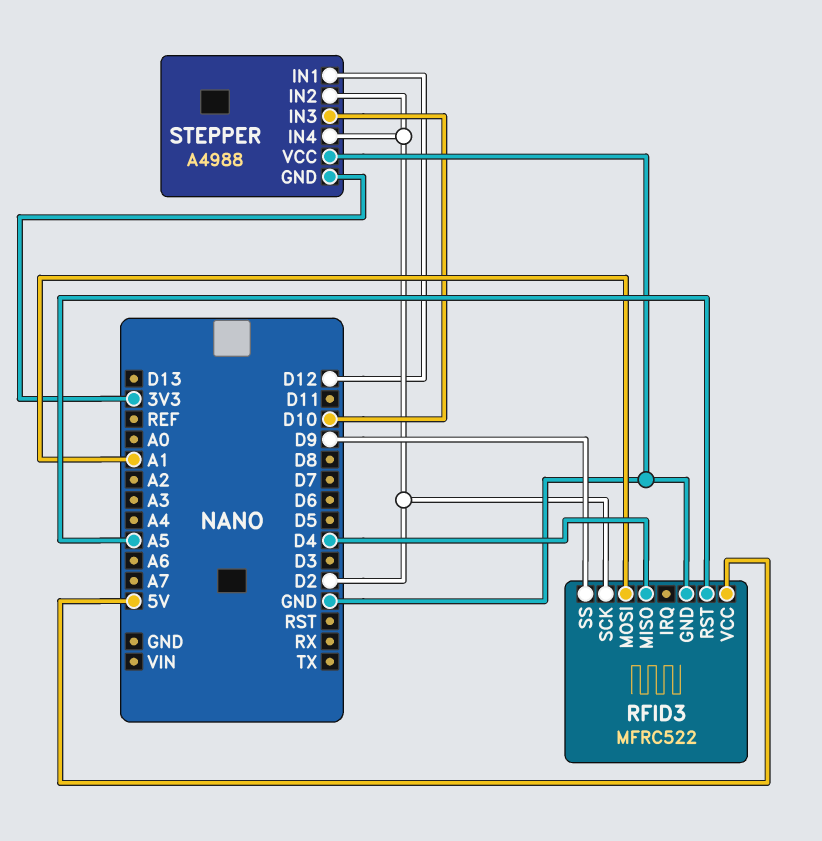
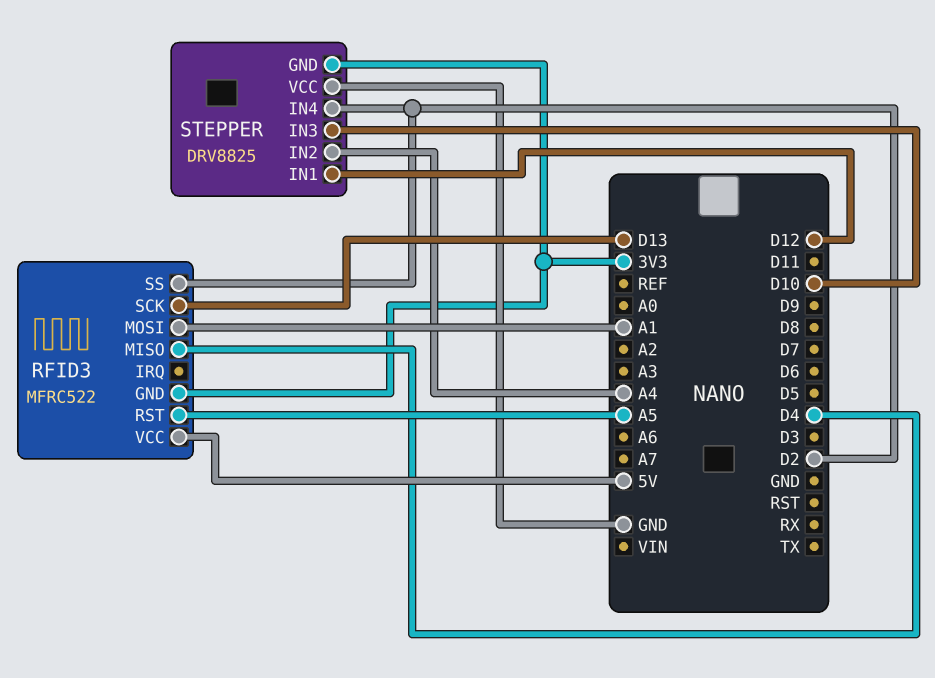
RFID3 pin GND: GND -> 3V3
RFID3 pin SCK: D2 -> D13
RFID3 pin SS: D9 -> D2
STEPPER: A4988 -> DRV8825
STEPPER pin IN2: D2 -> A4

